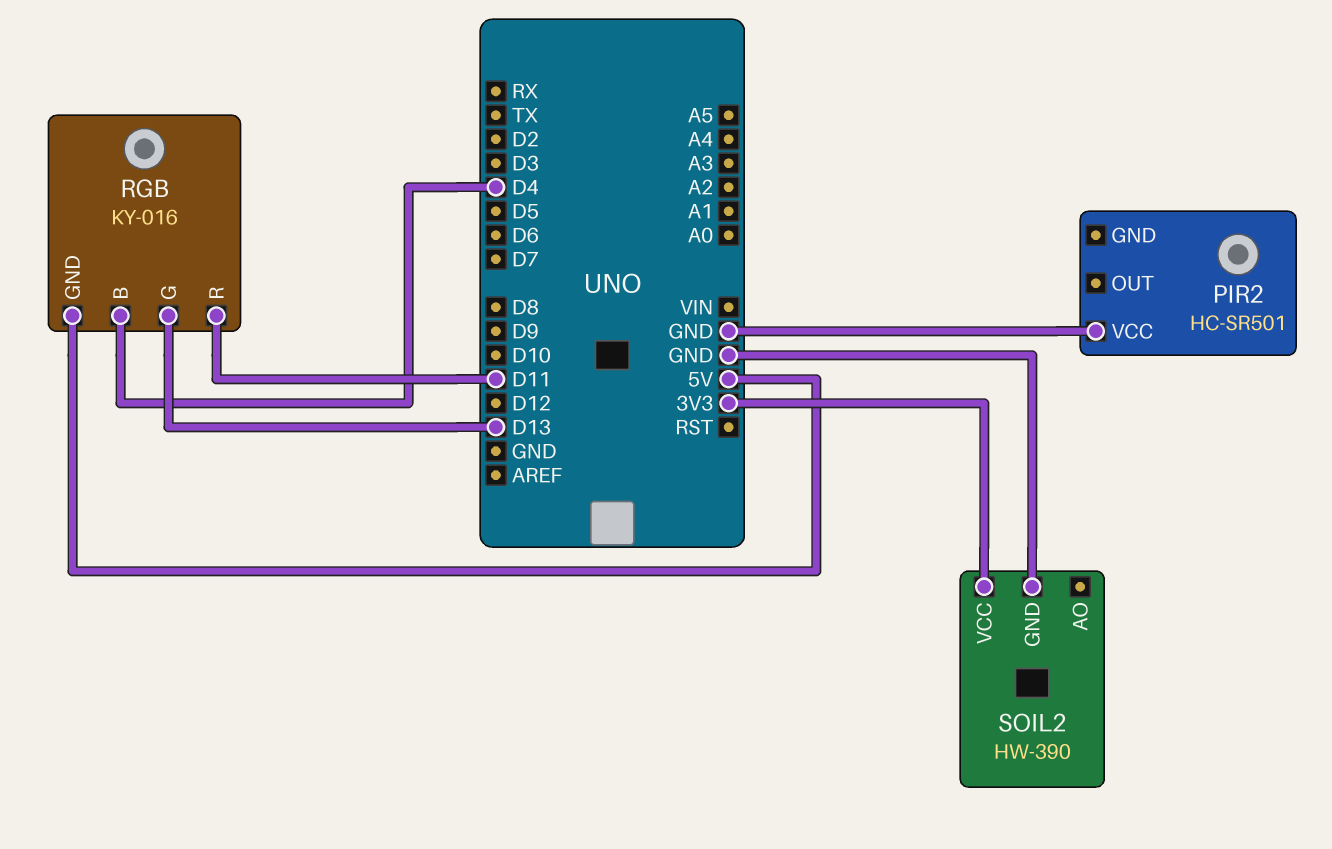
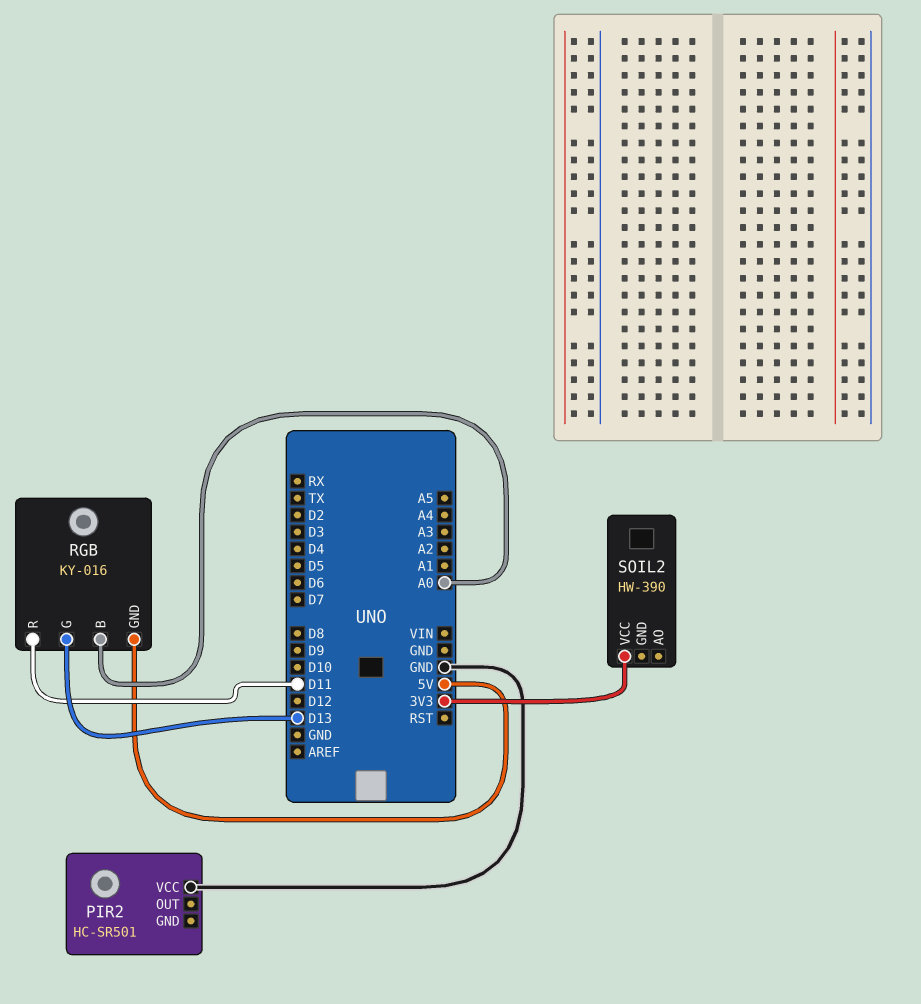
RGB pin B: D4 -> A0
SOIL2 pin GND: GND -> none

